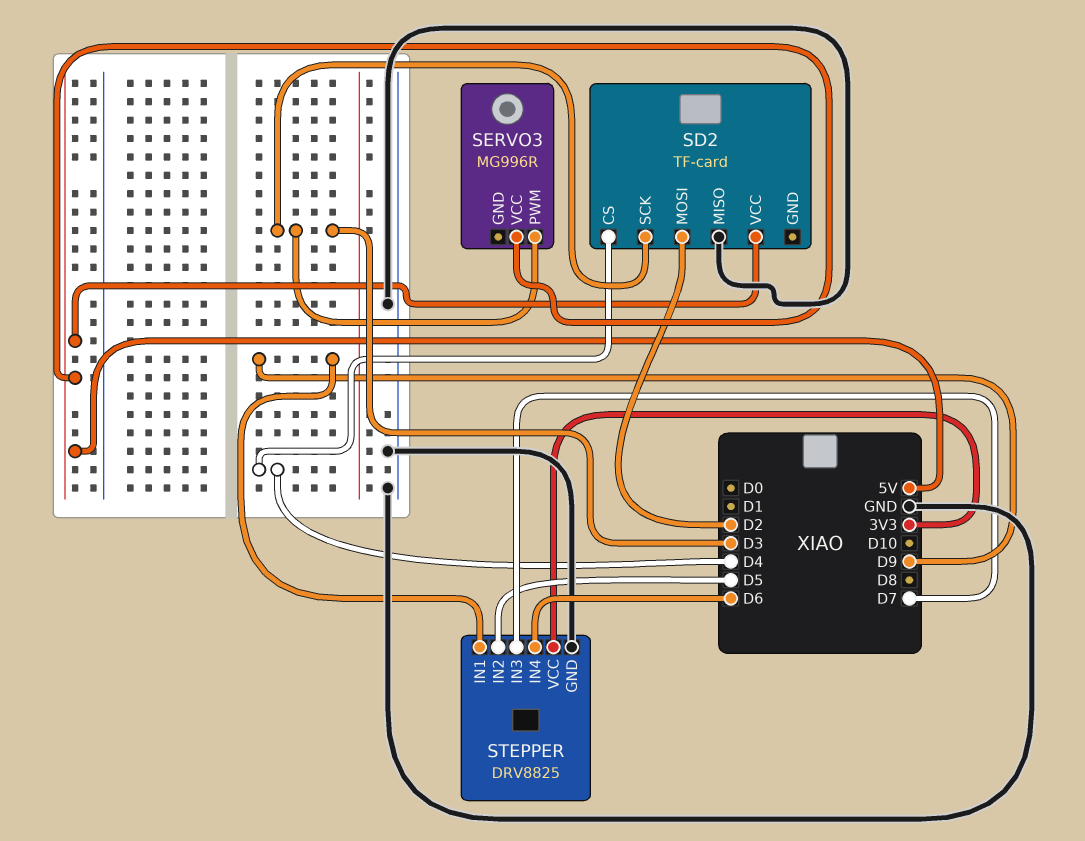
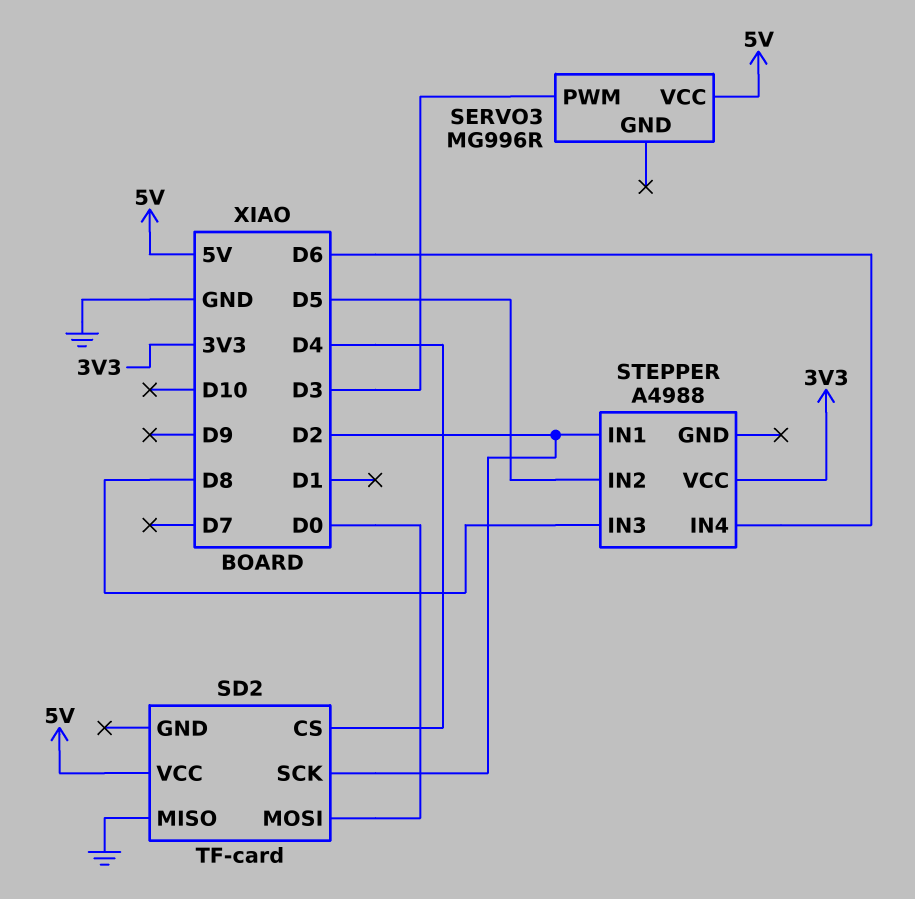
SD2 pin MOSI: D2 -> D0
SD2 pin SCK: D3 -> D2
STEPPER: DRV8825 -> A4988
STEPPER pin GND: GND -> none
STEPPER pin IN1: D9 -> D2
STEPPER pin IN3: D7 -> D8

